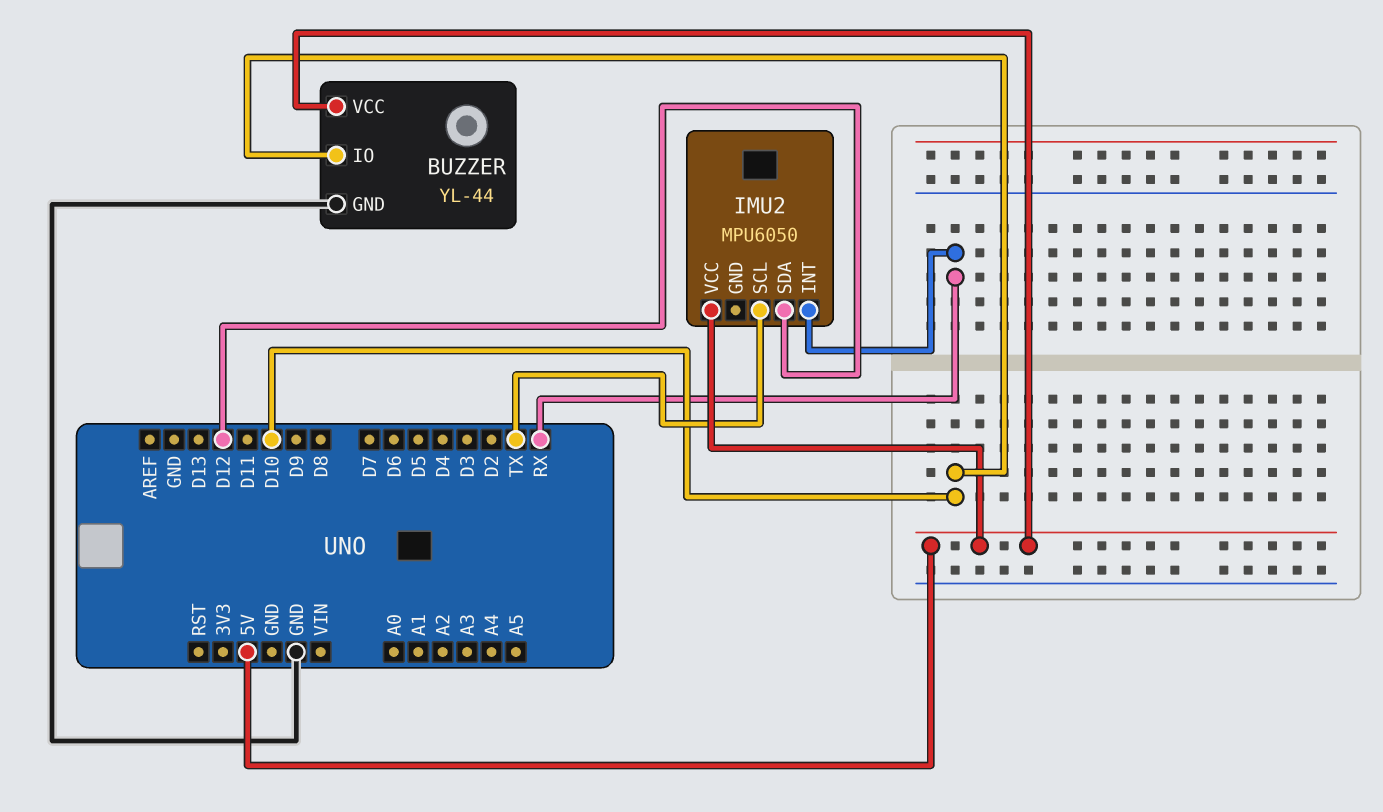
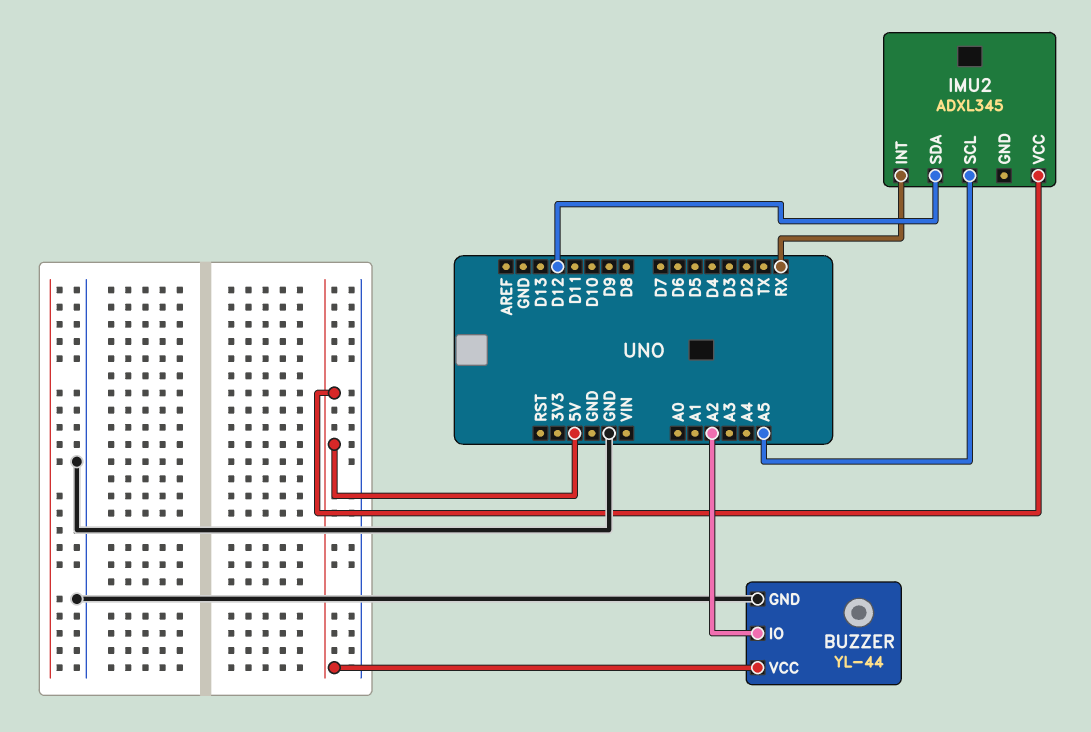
BUZZER pin IO: D10 -> A2
IMU2: MPU6050 -> ADXL345
IMU2 pin SCL: TX -> A5

